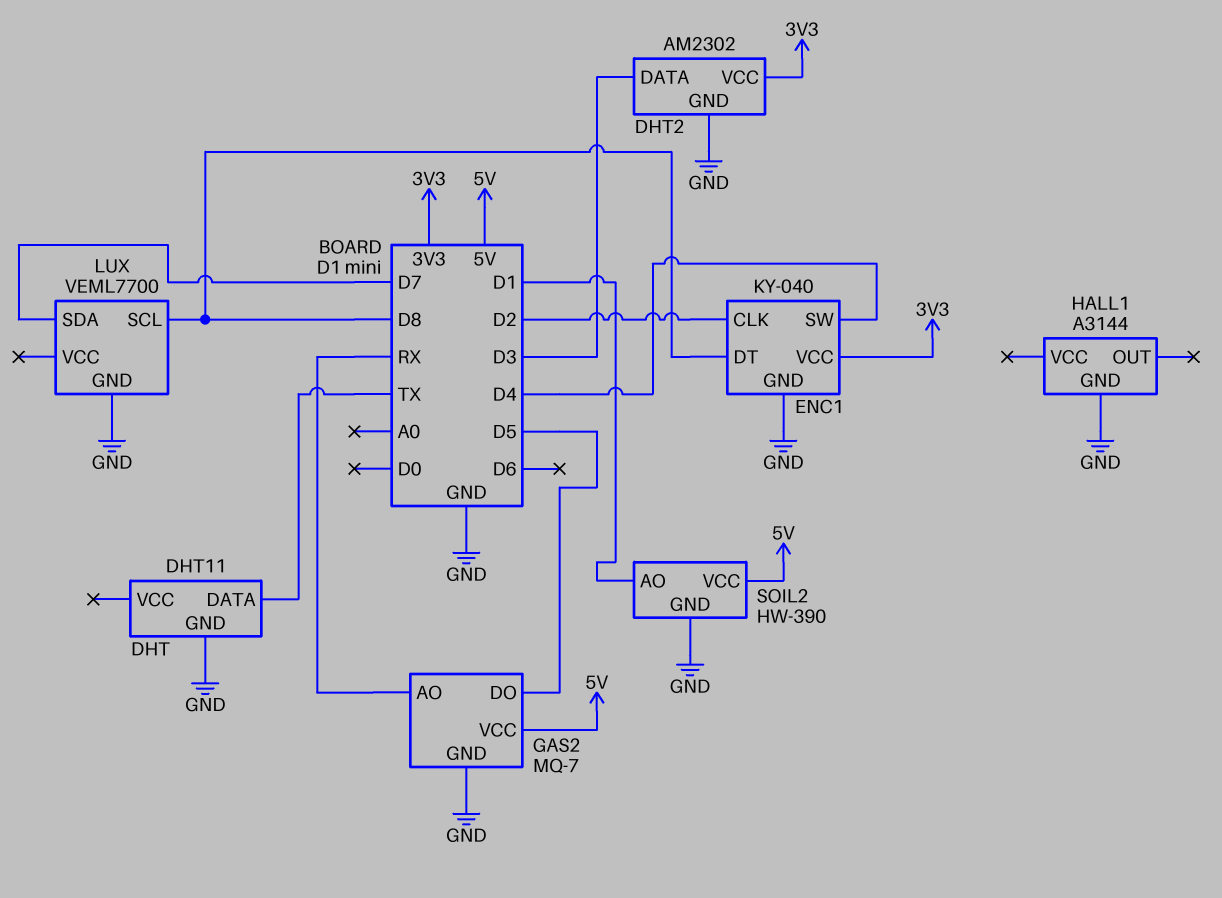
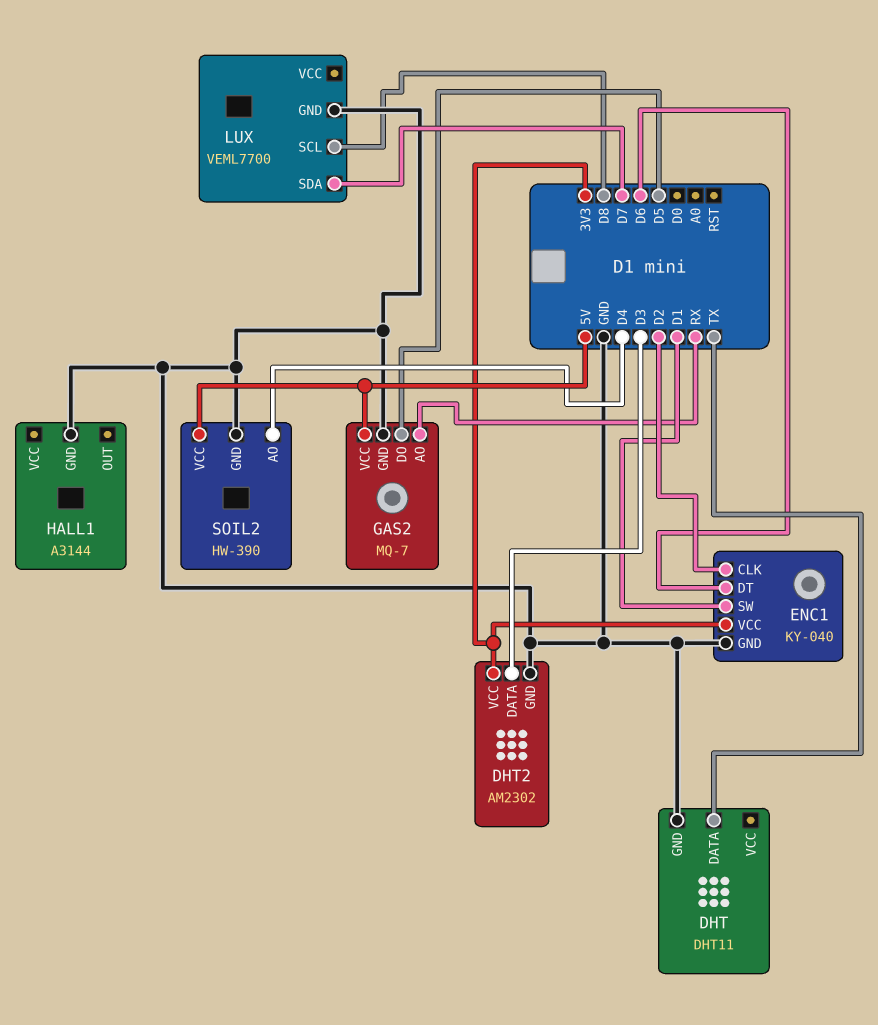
ENC1 pin DT: D8 -> D6
ENC1 pin SW: D4 -> D1
SOIL2 pin AO: D1 -> D4

